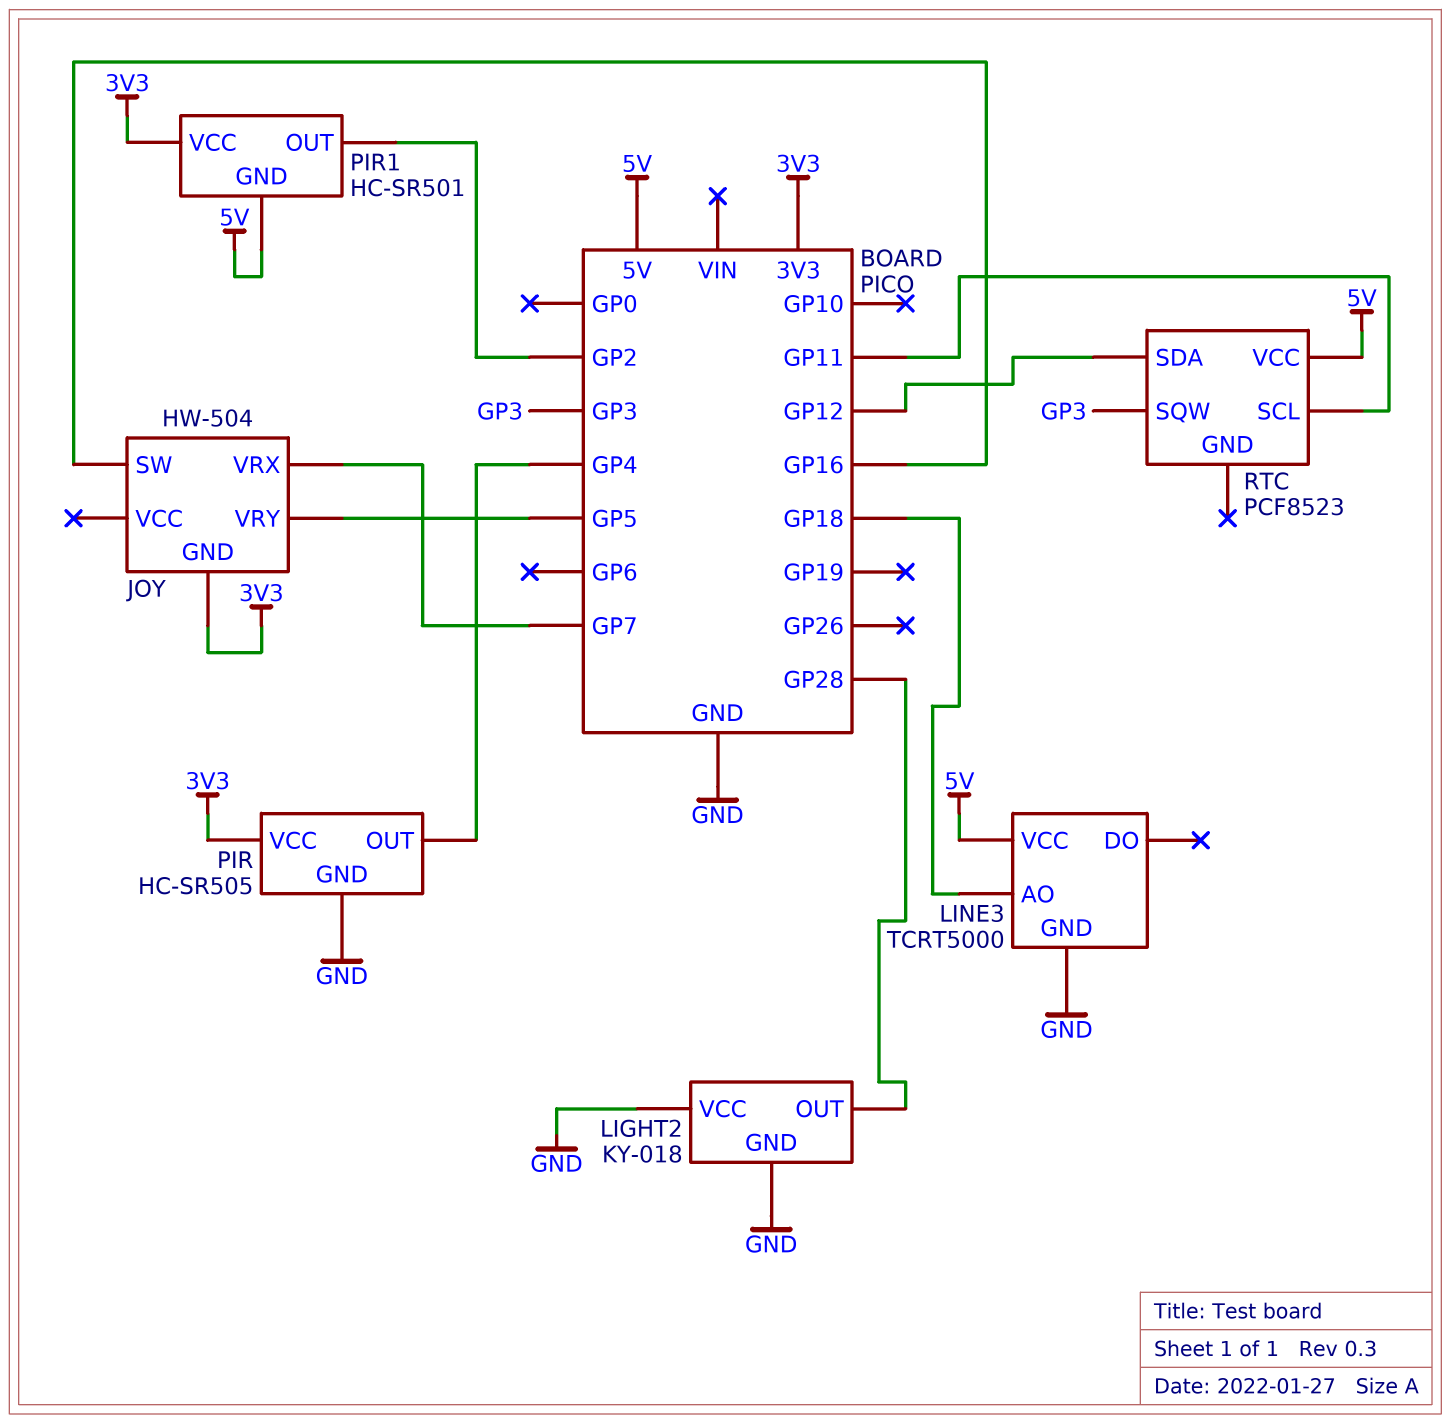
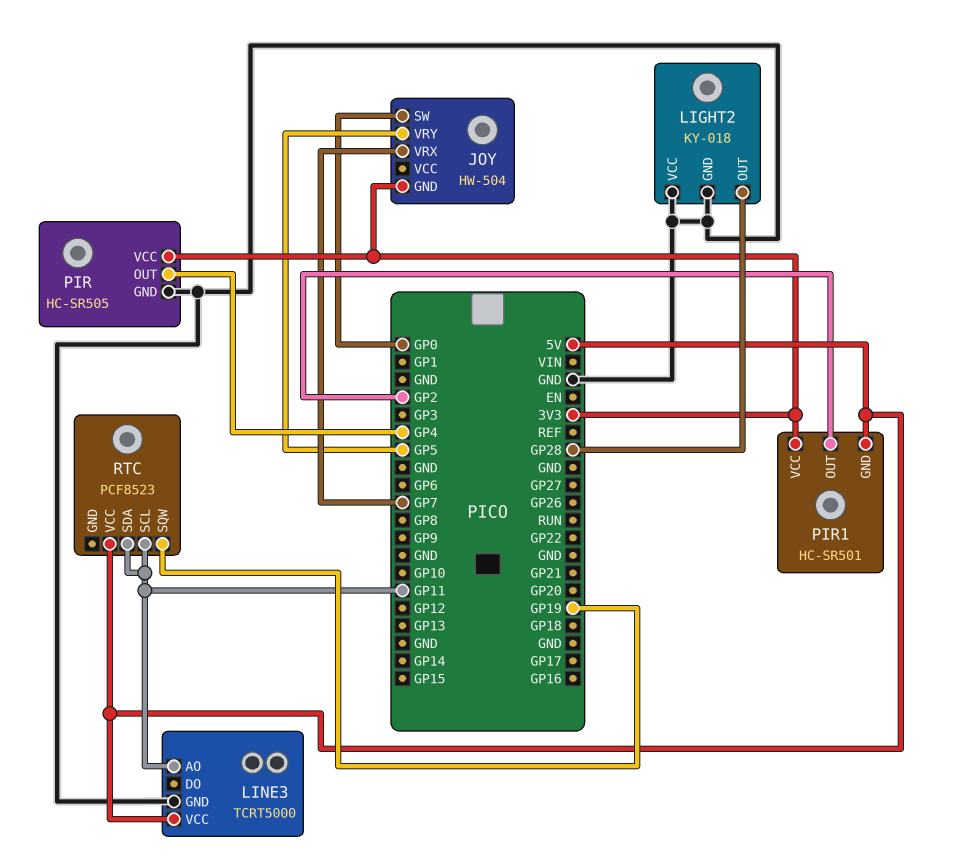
JOY pin SW: GP16 -> GP0
LINE3 pin AO: GP18 -> GP11
RTC pin SDA: GP12 -> GP11
RTC pin SQW: GP3 -> GP19

